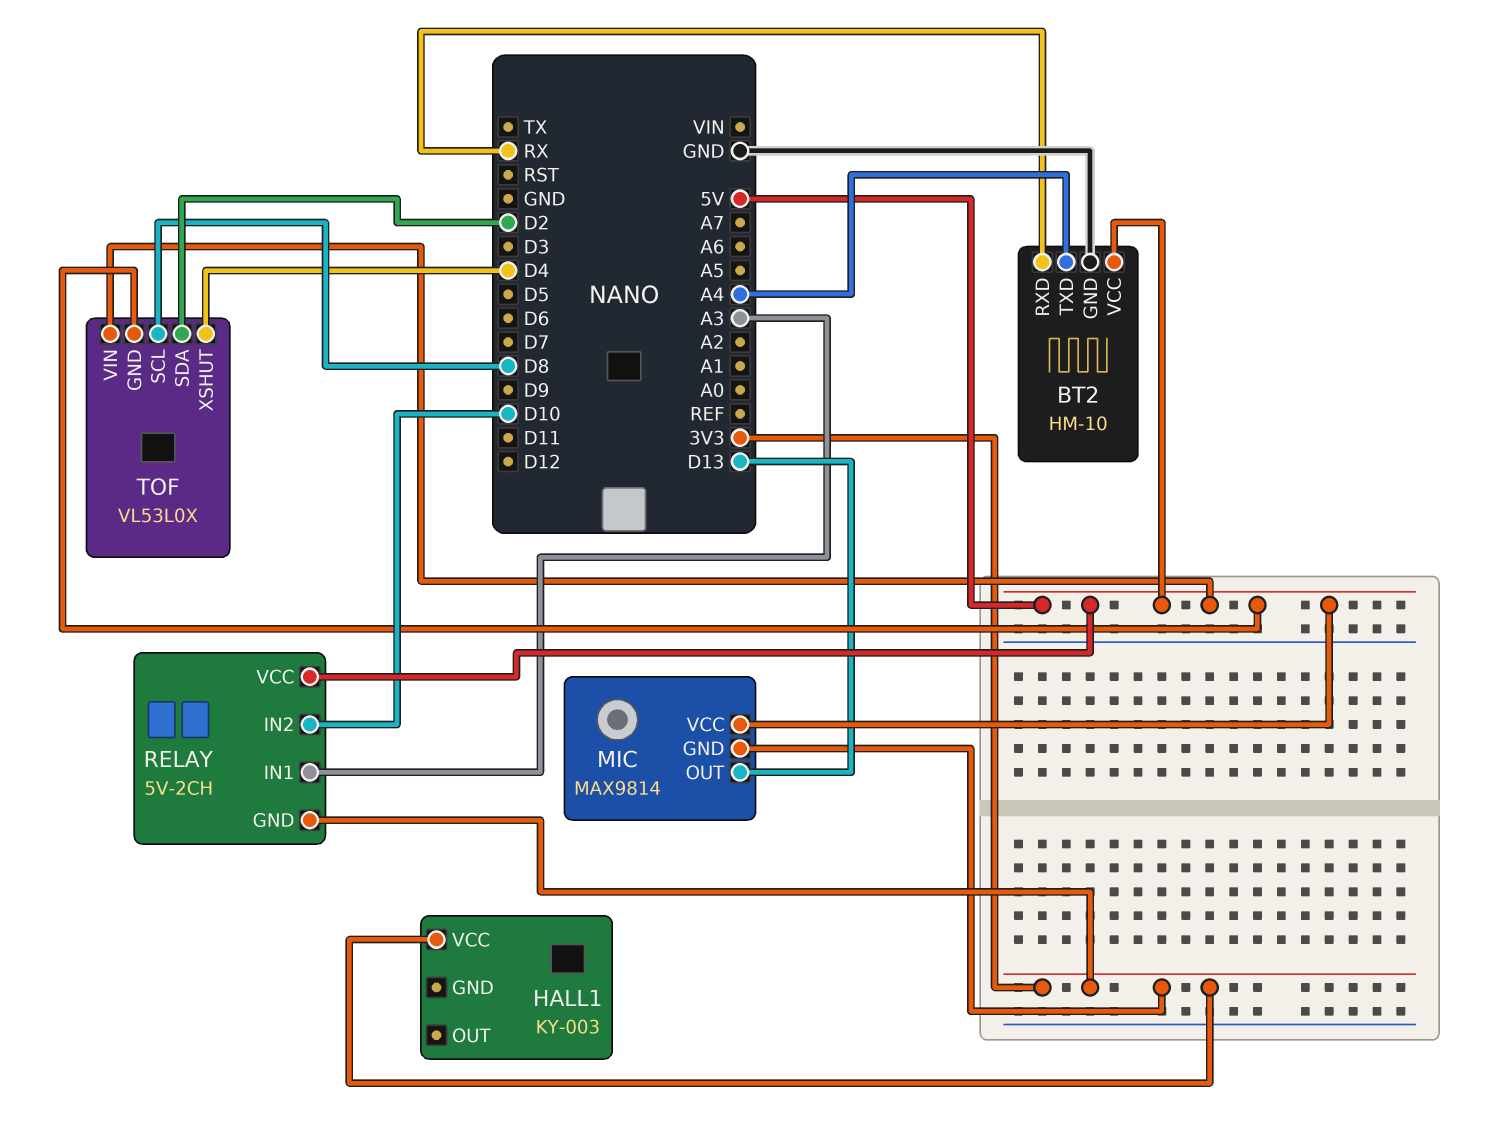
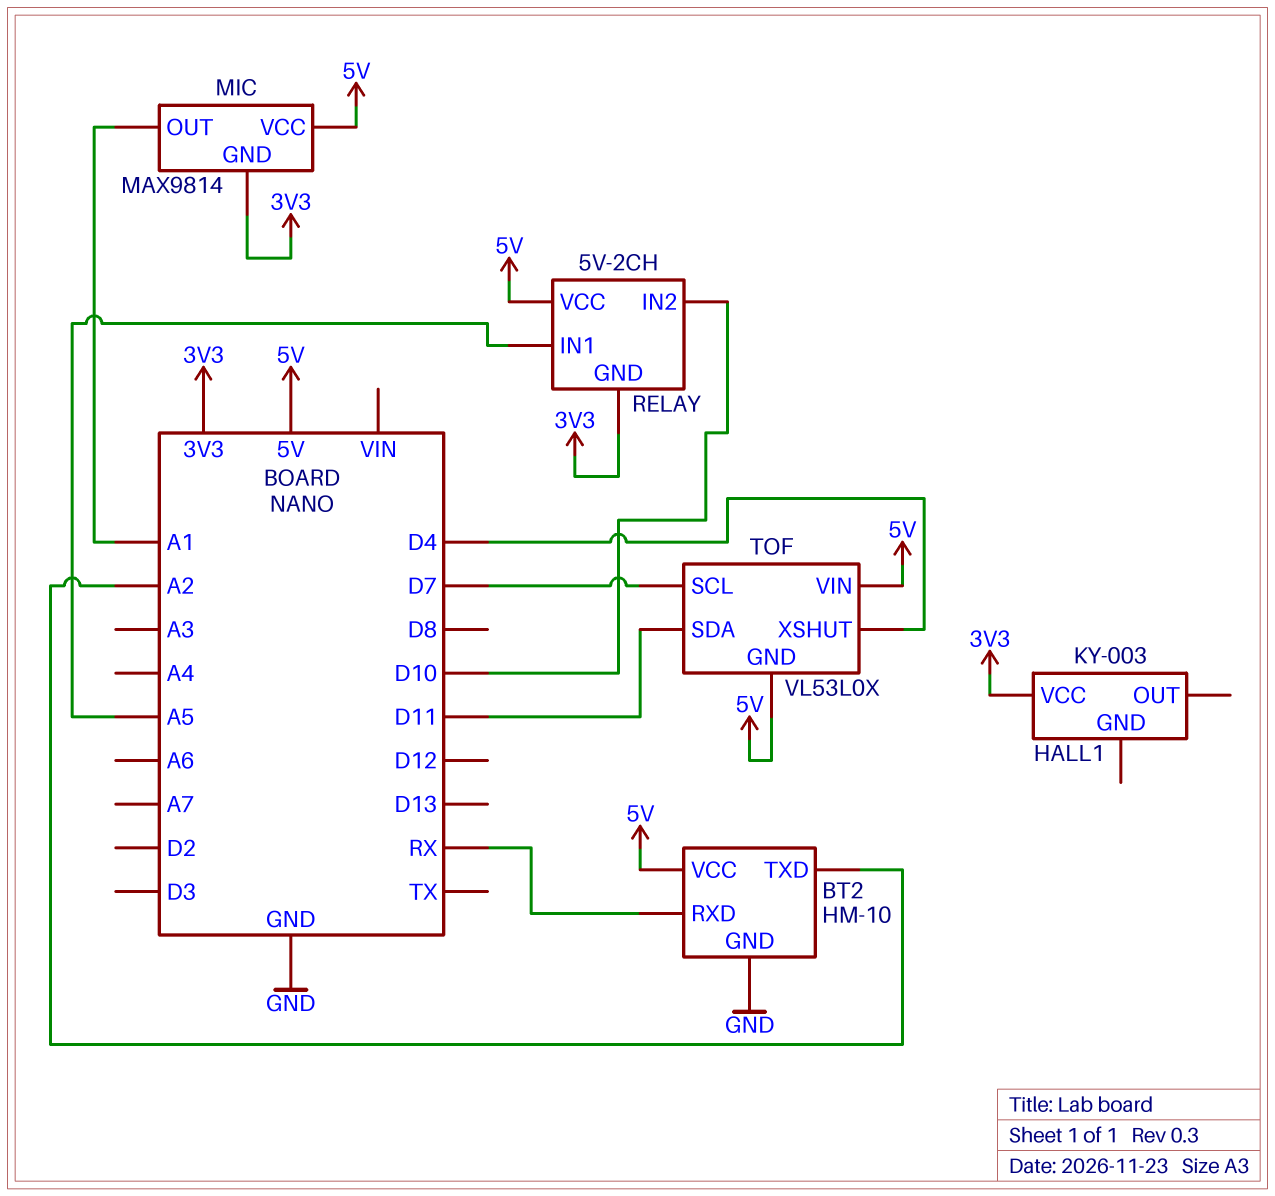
BT2 pin TXD: A4 -> A2
MIC pin OUT: D13 -> A1
RELAY pin IN1: A3 -> A5
TOF pin SCL: D8 -> D7
TOF pin SDA: D2 -> D11

